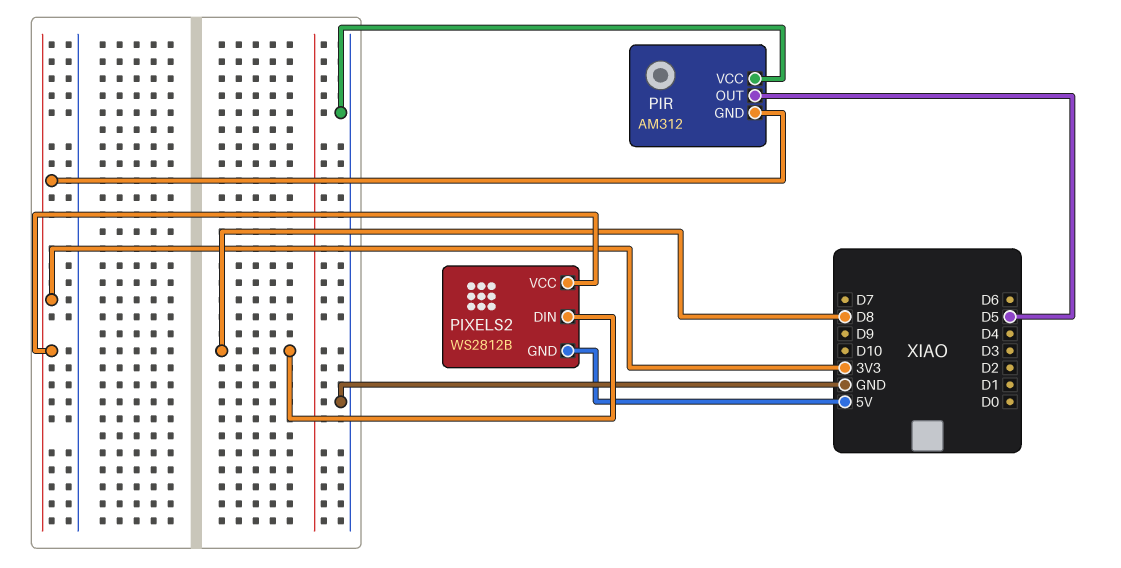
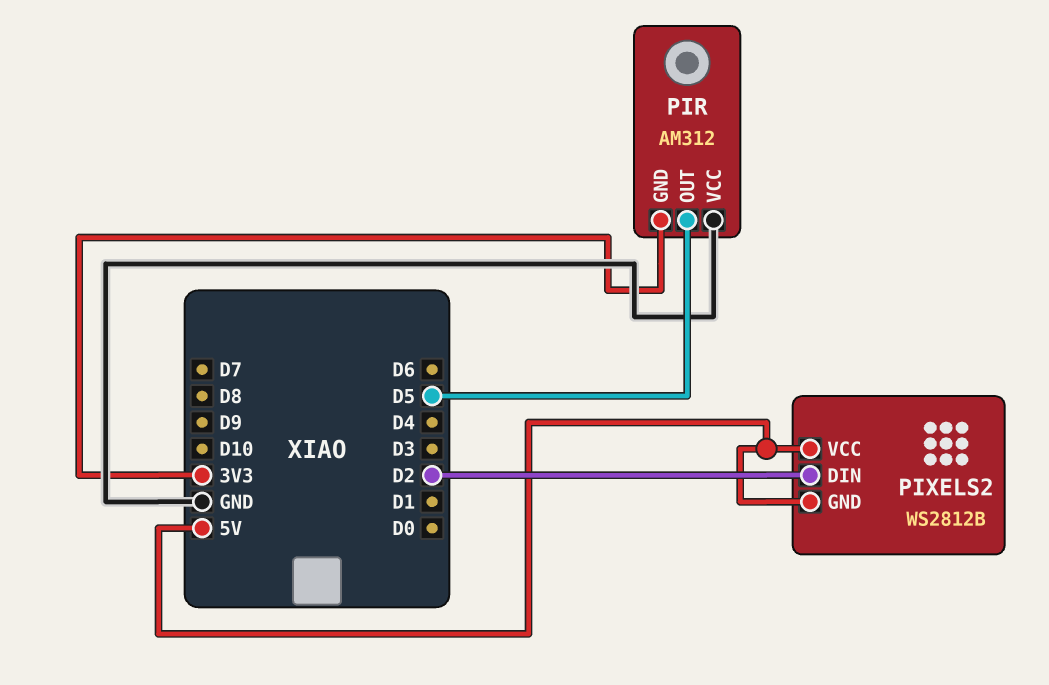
PIXELS2 pin DIN: D8 -> D2
PIXELS2 pin VCC: 3V3 -> 5V

